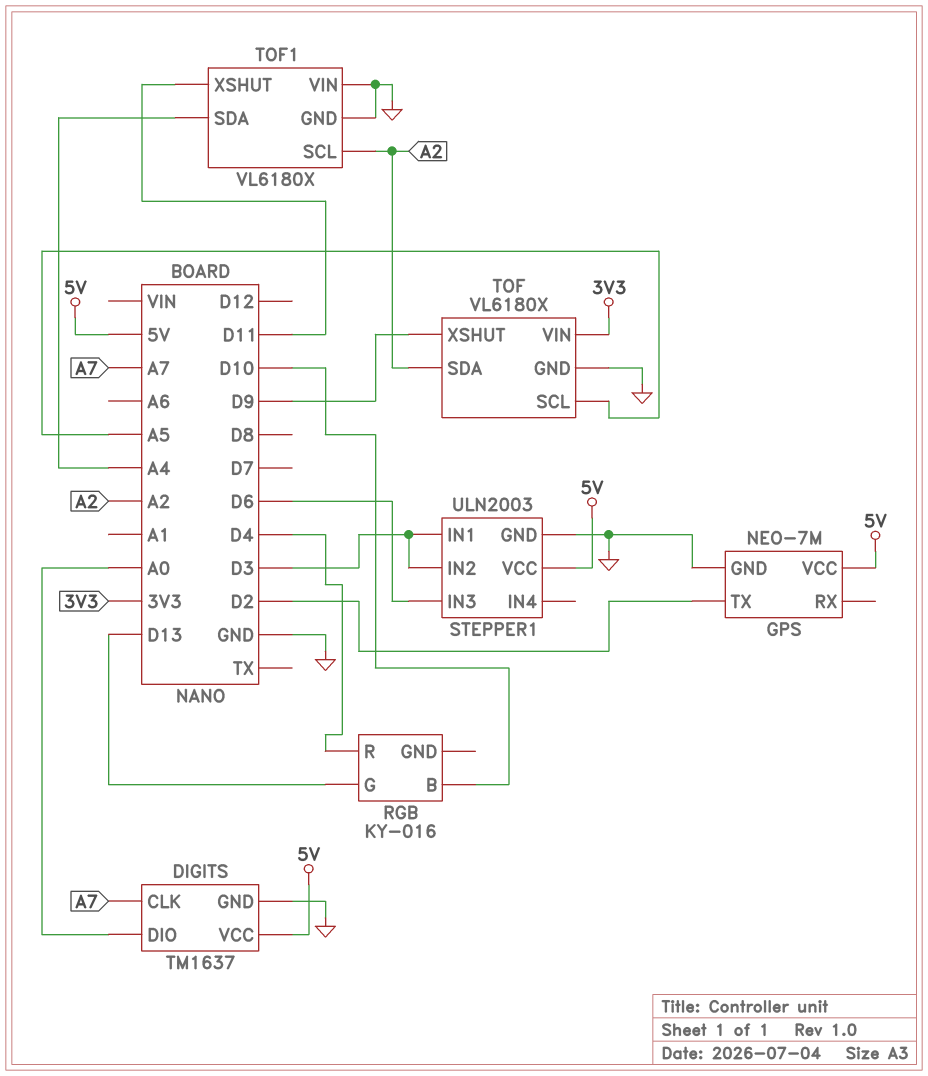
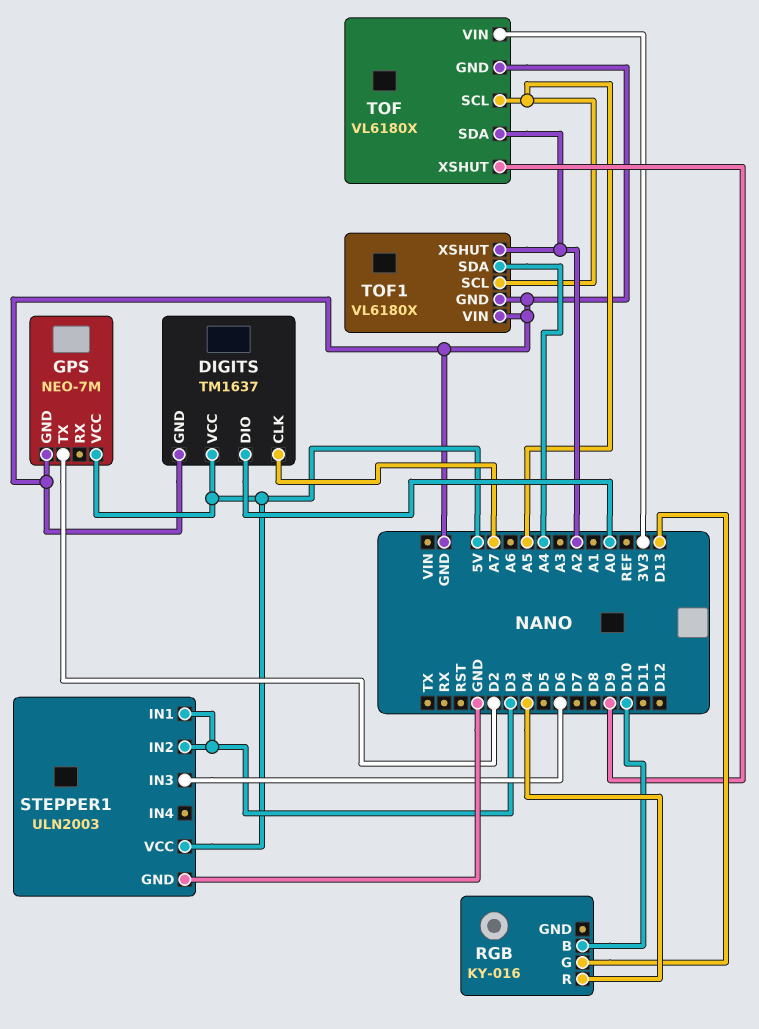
TOF1 pin SCL: A2 -> A5
TOF1 pin XSHUT: D11 -> A2

